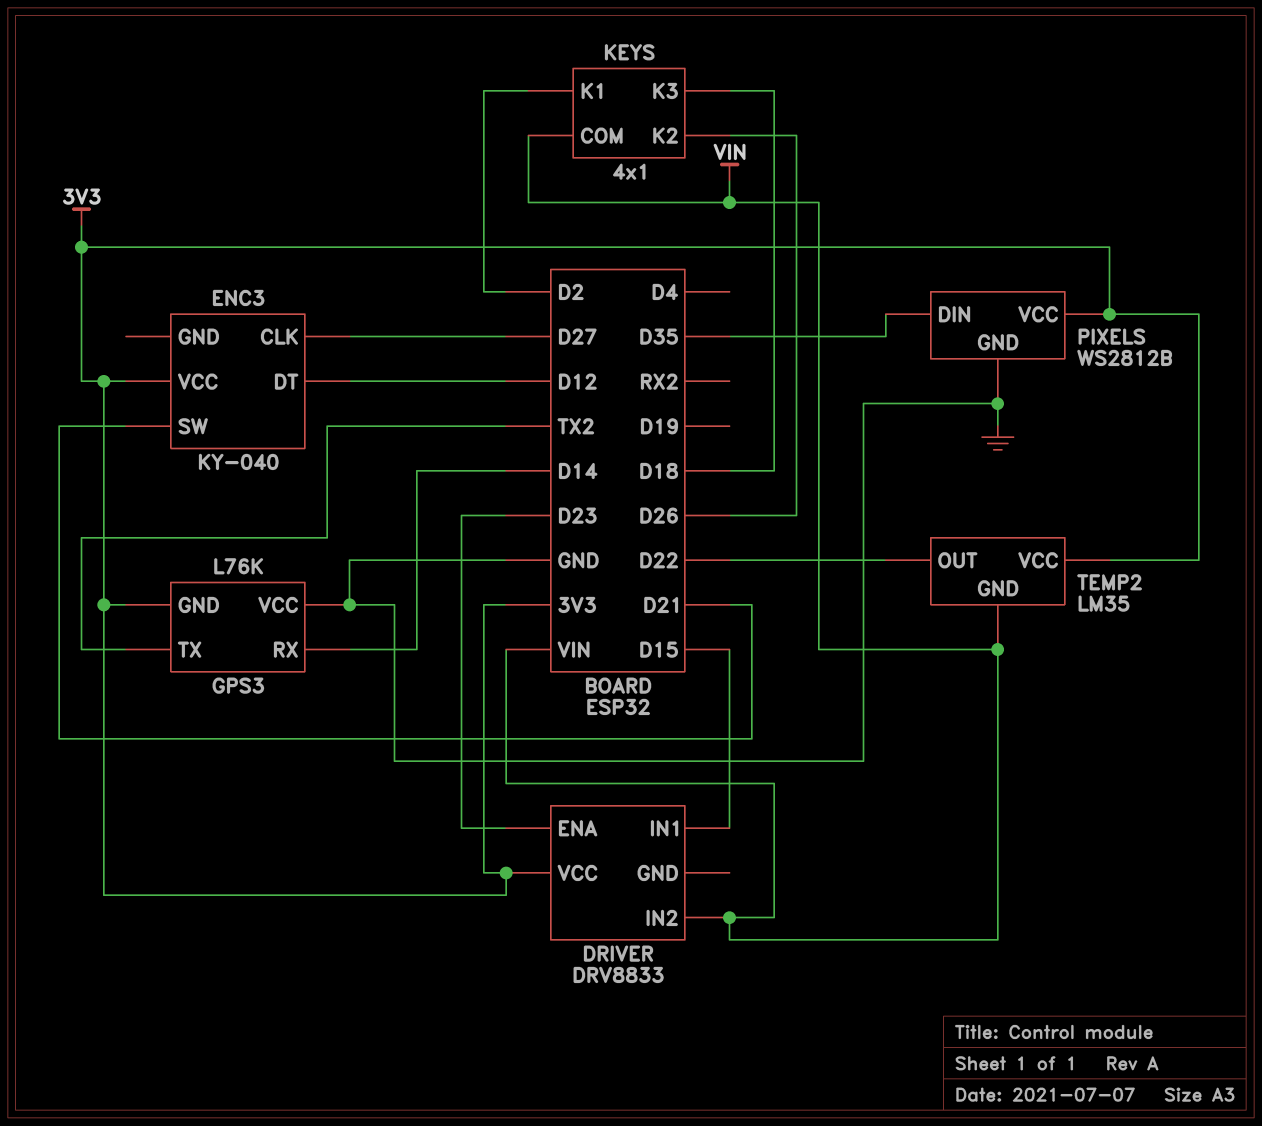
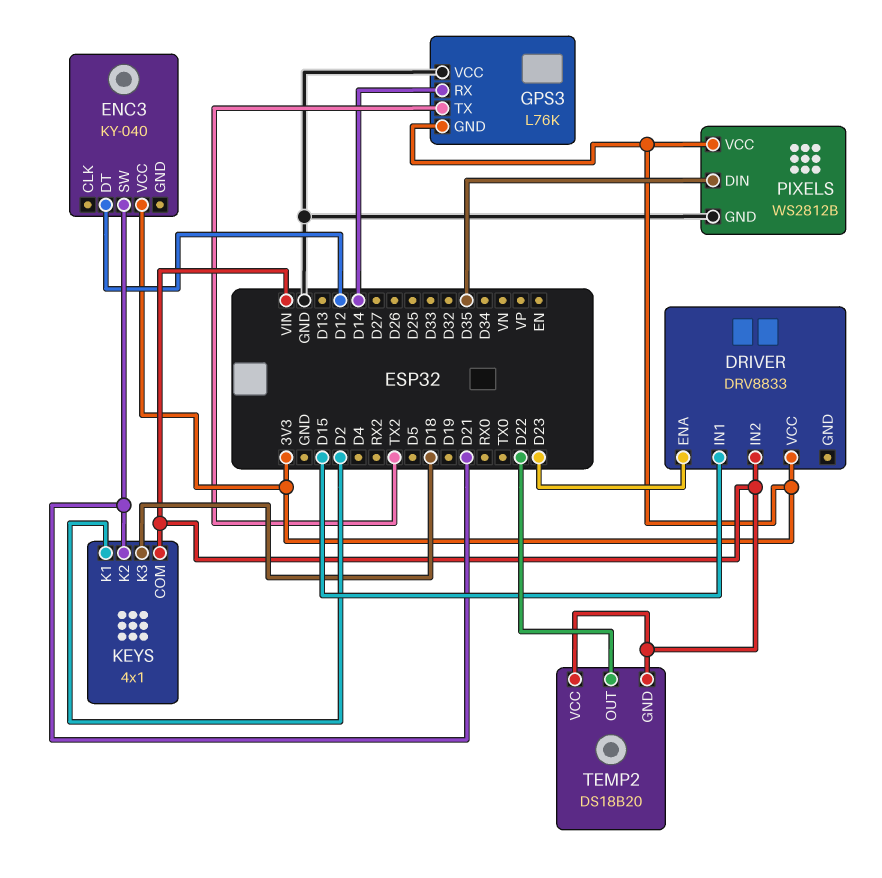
ENC3 pin CLK: D27 -> none
KEYS pin K2: D26 -> D21
TEMP2: LM35 -> DS18B20
TEMP2 pin VCC: 3V3 -> VIN

